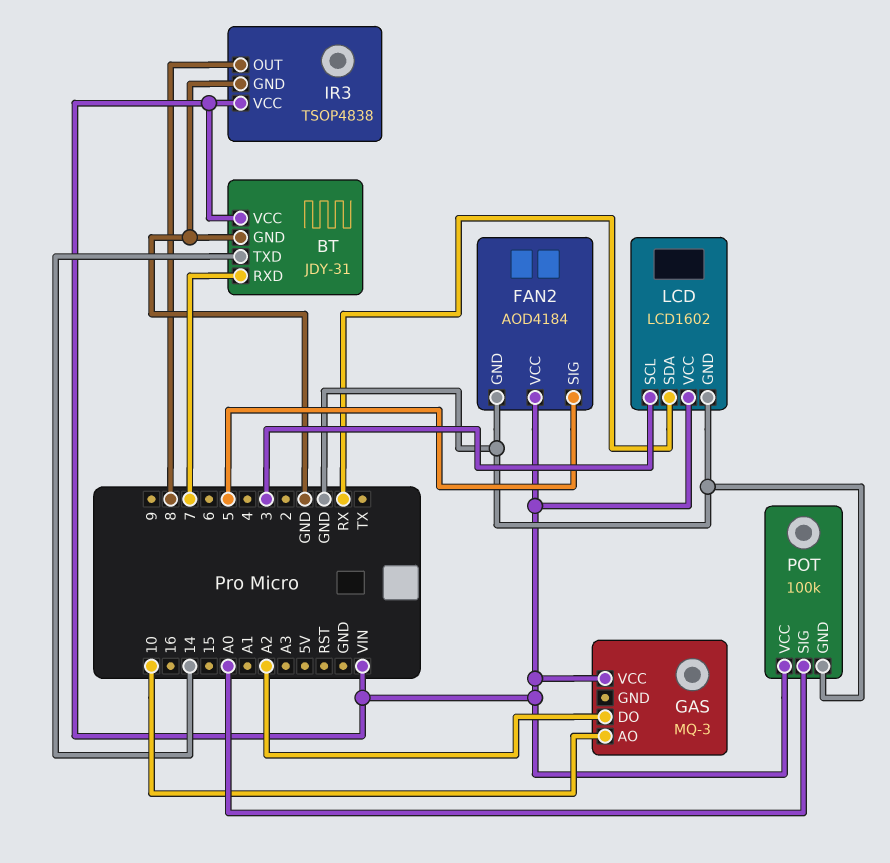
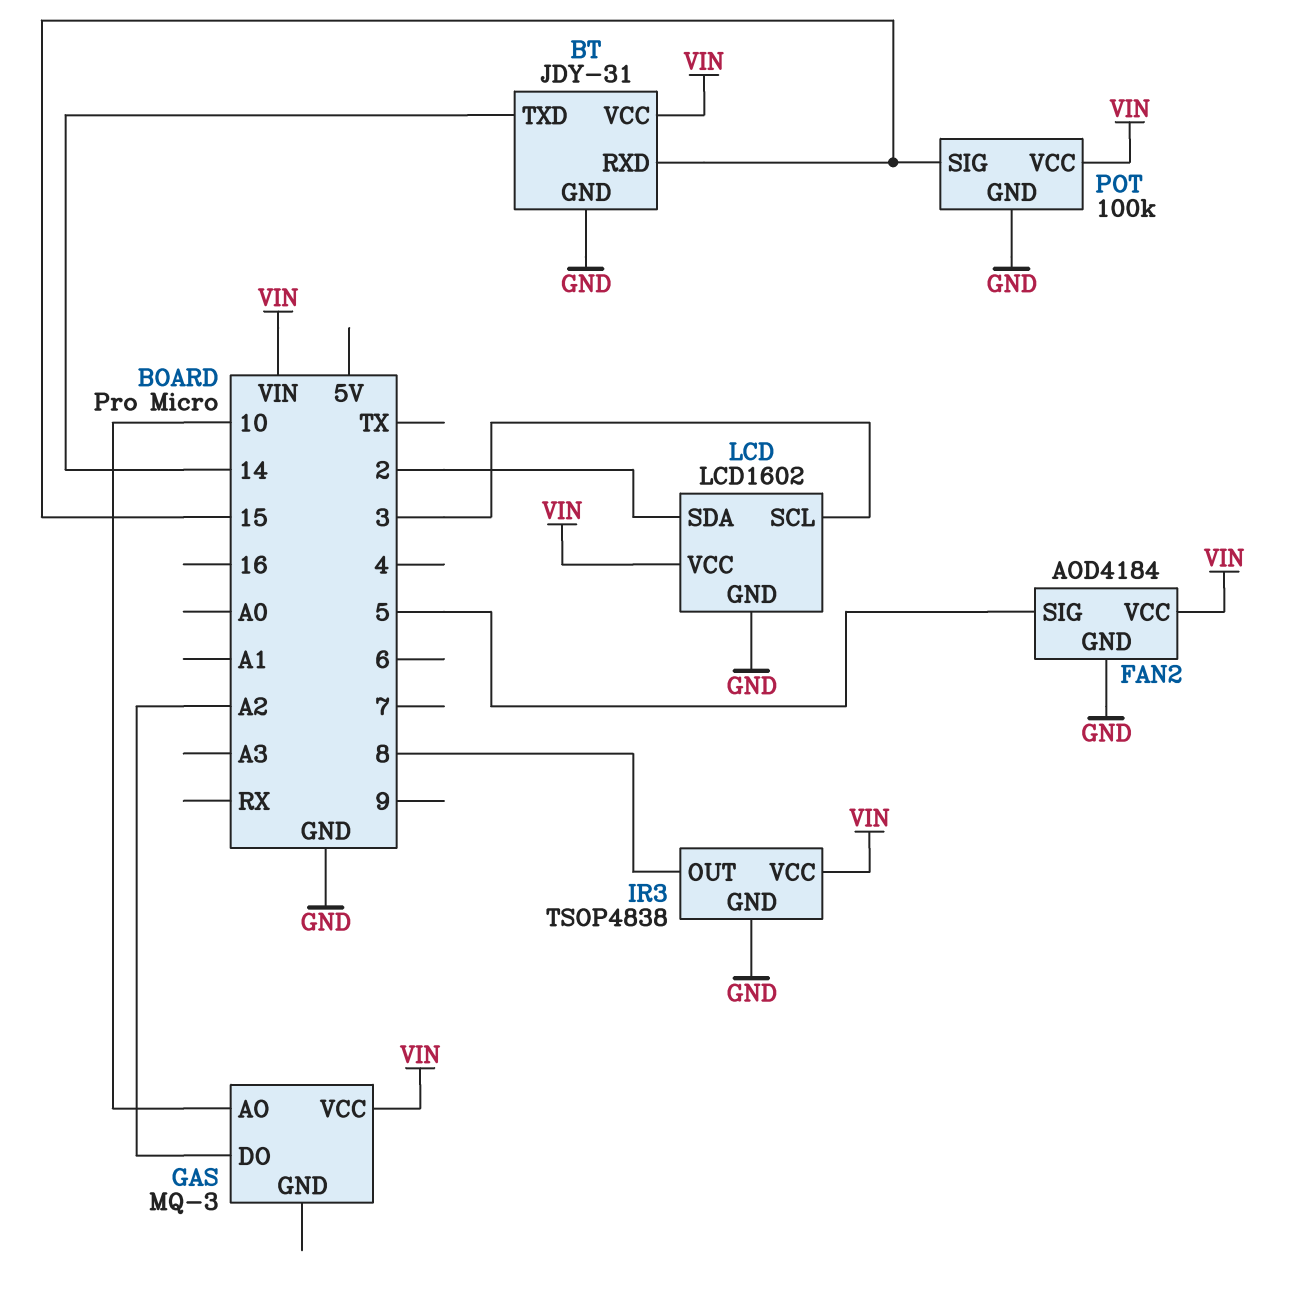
BT pin RXD: 7 -> 15
LCD pin SDA: RX -> 2
POT pin SIG: A0 -> 15

